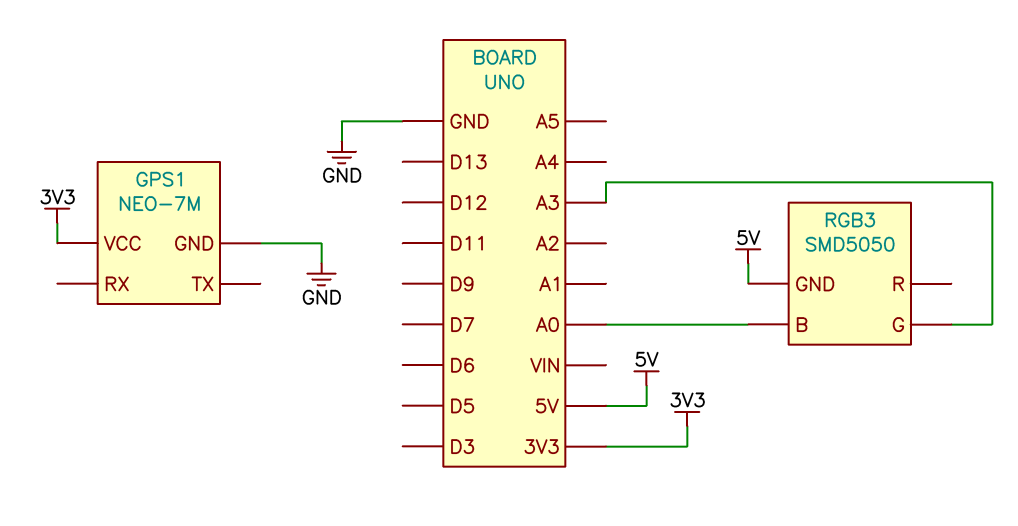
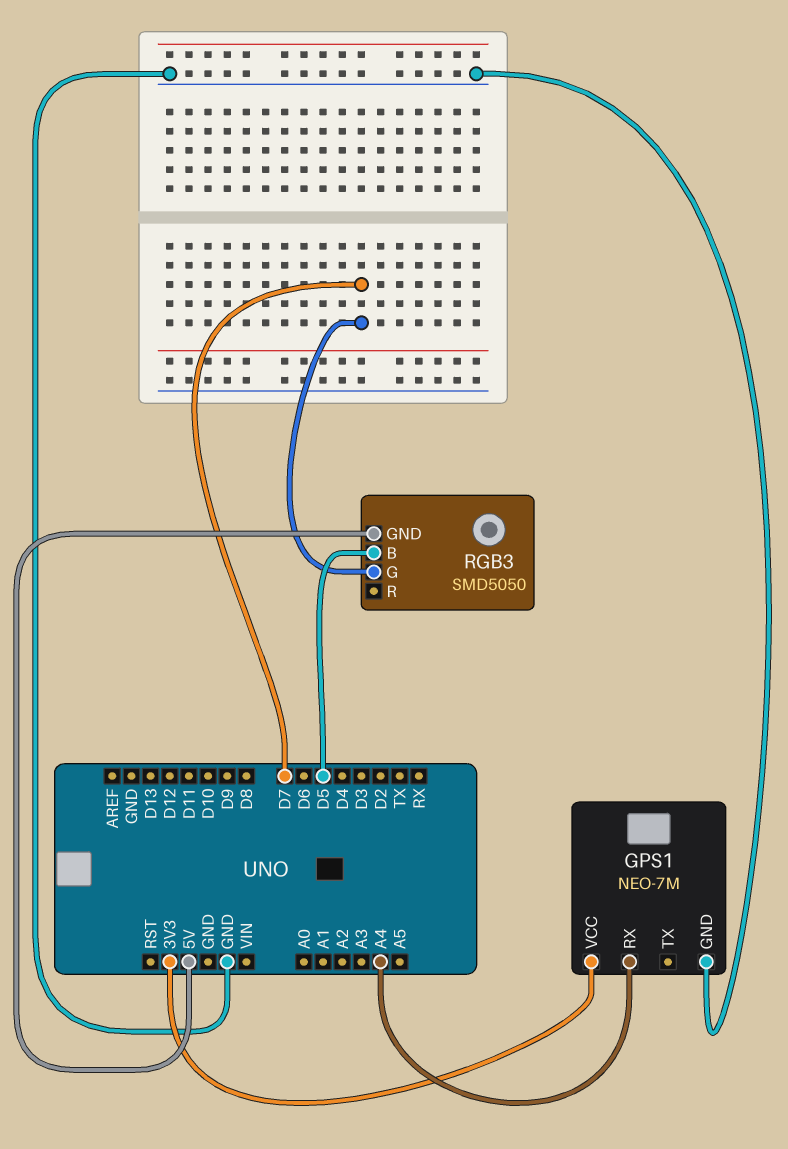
GPS1 pin RX: none -> A4
RGB3 pin B: A0 -> D5
RGB3 pin G: A3 -> D7

